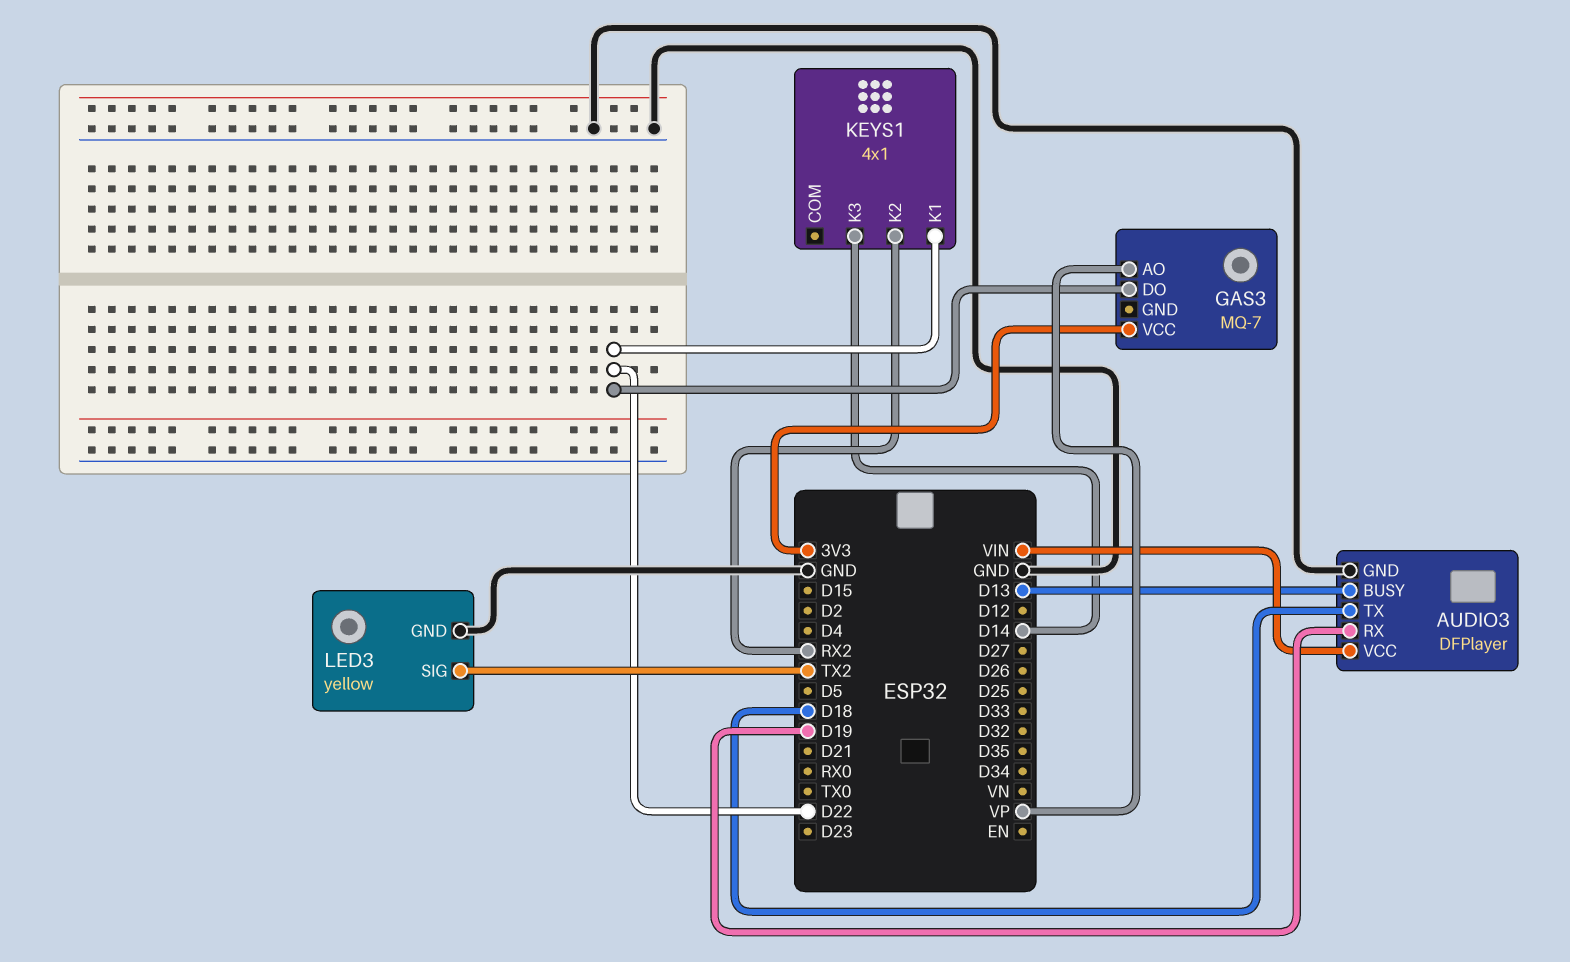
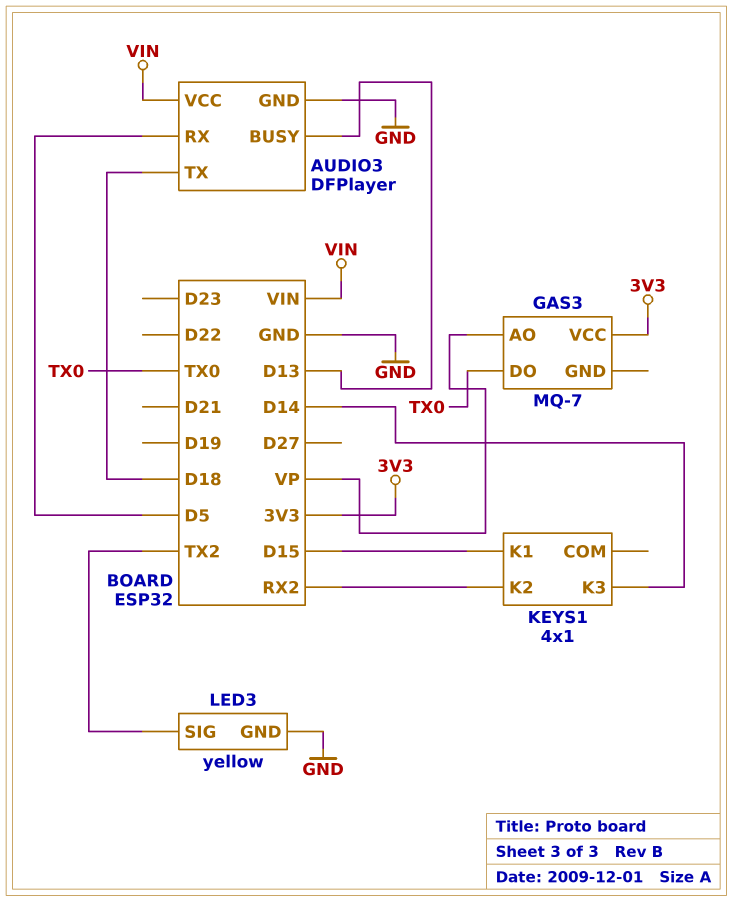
AUDIO3 pin RX: D19 -> D5
GAS3 pin DO: D22 -> TX0
KEYS1 pin K1: D22 -> D15

